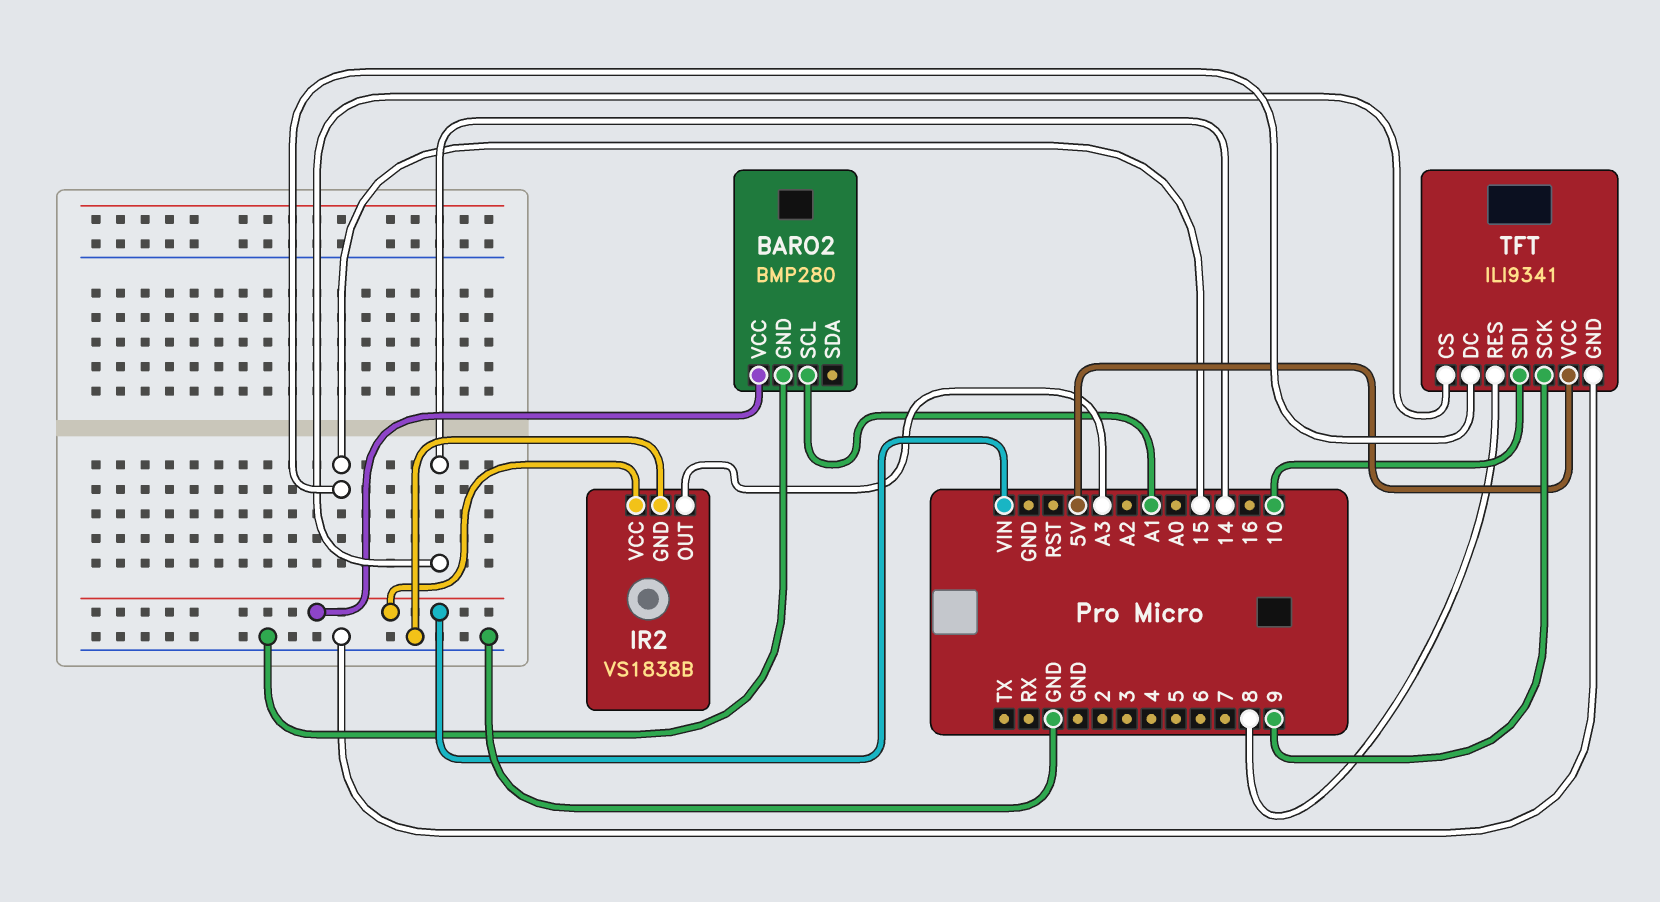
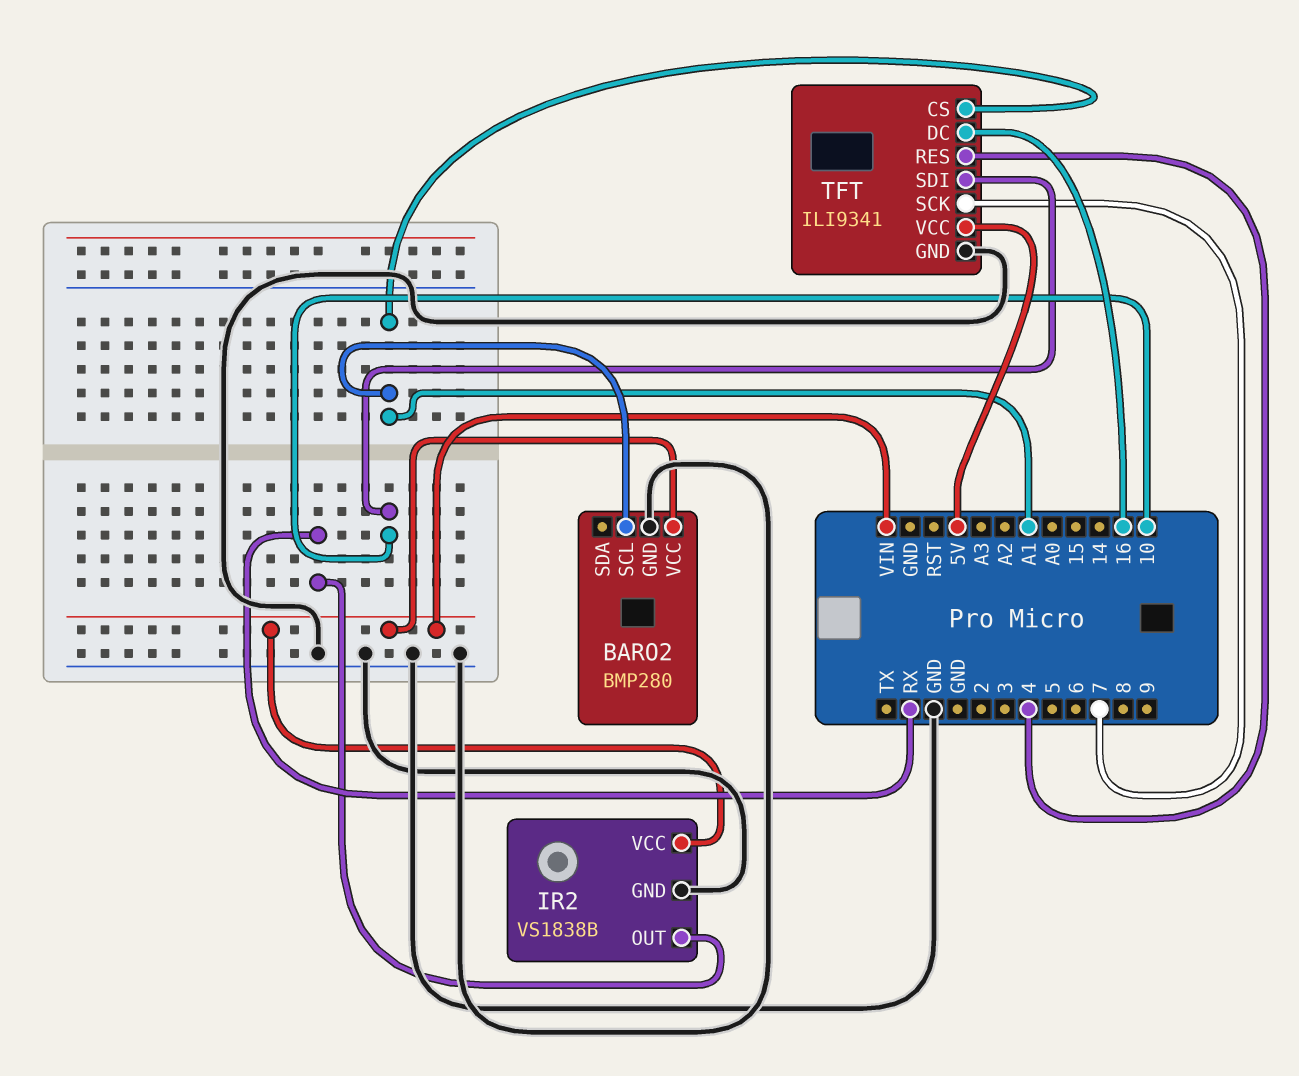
IR2 pin OUT: A3 -> RX
TFT pin CS: 14 -> A1
TFT pin DC: 15 -> 16
TFT pin RES: 8 -> 4
TFT pin SCK: 9 -> 7

